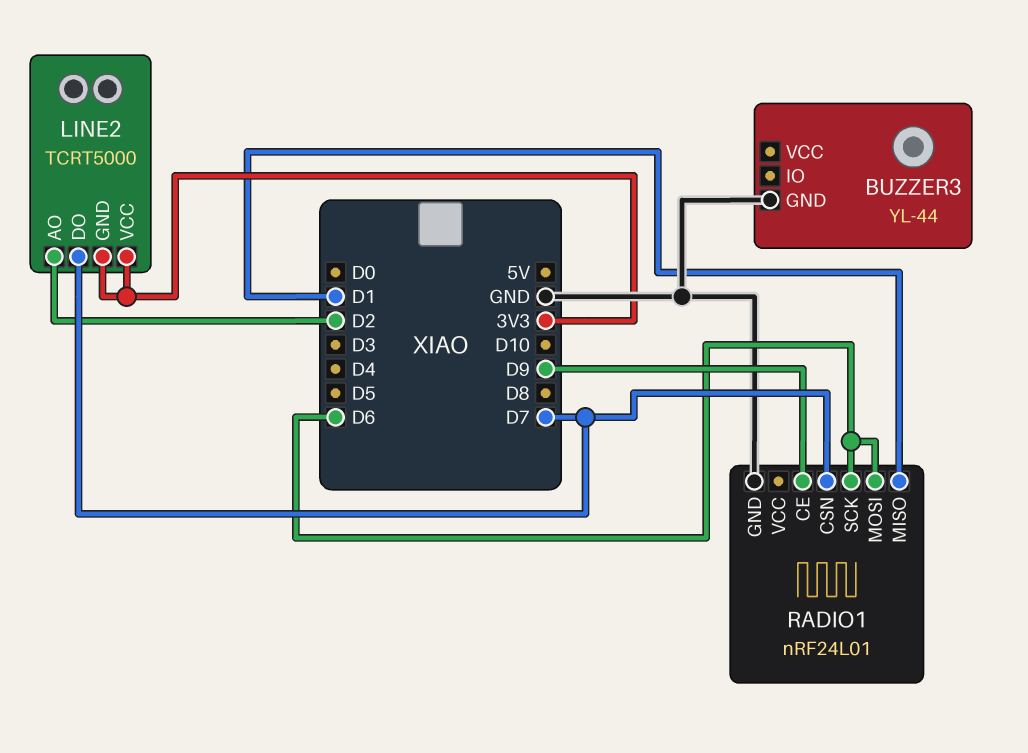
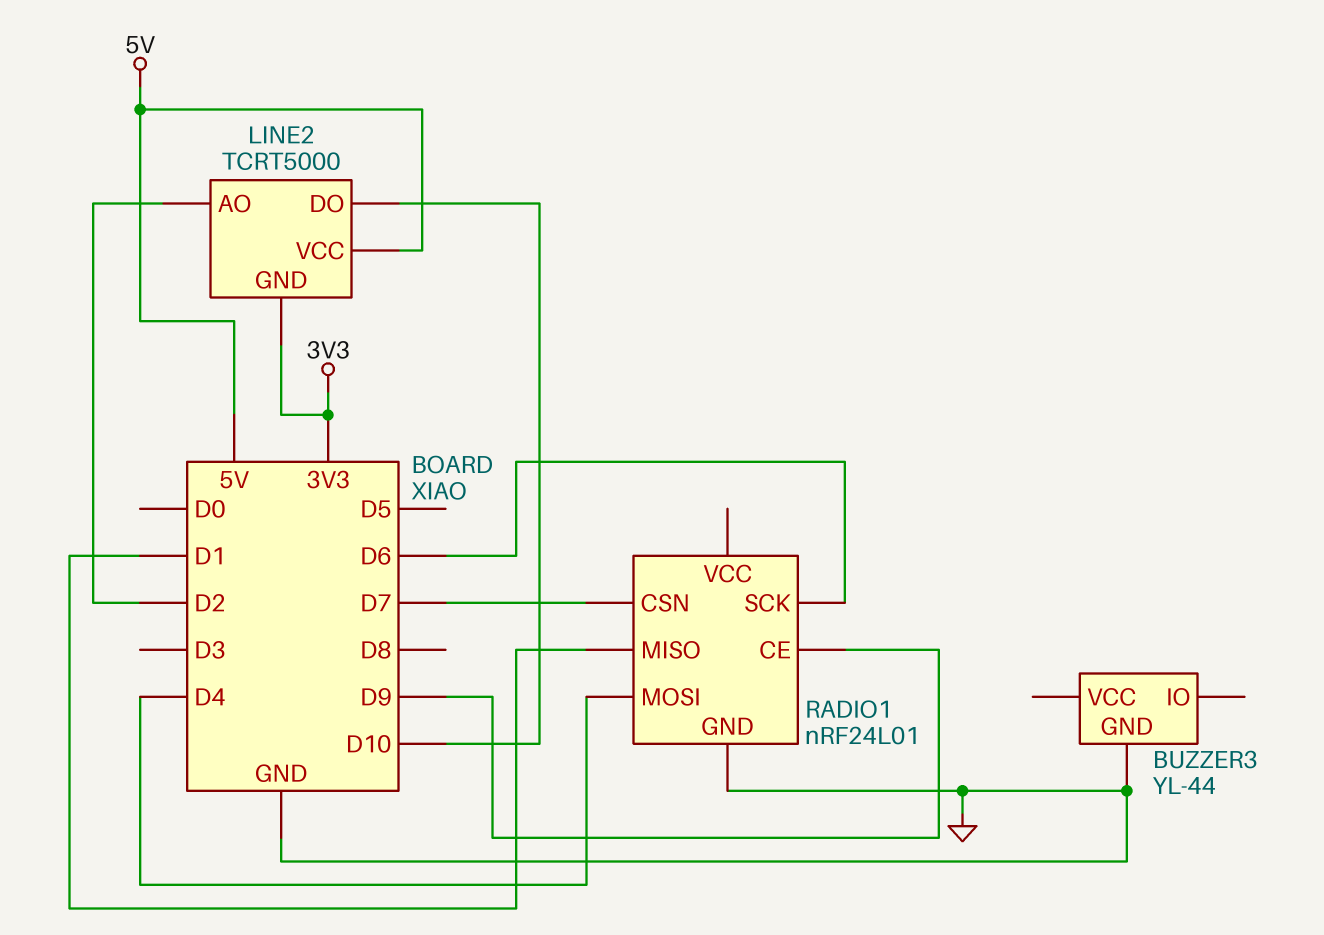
LINE2 pin DO: D7 -> D10
LINE2 pin VCC: 3V3 -> 5V
RADIO1 pin MOSI: D6 -> D4

